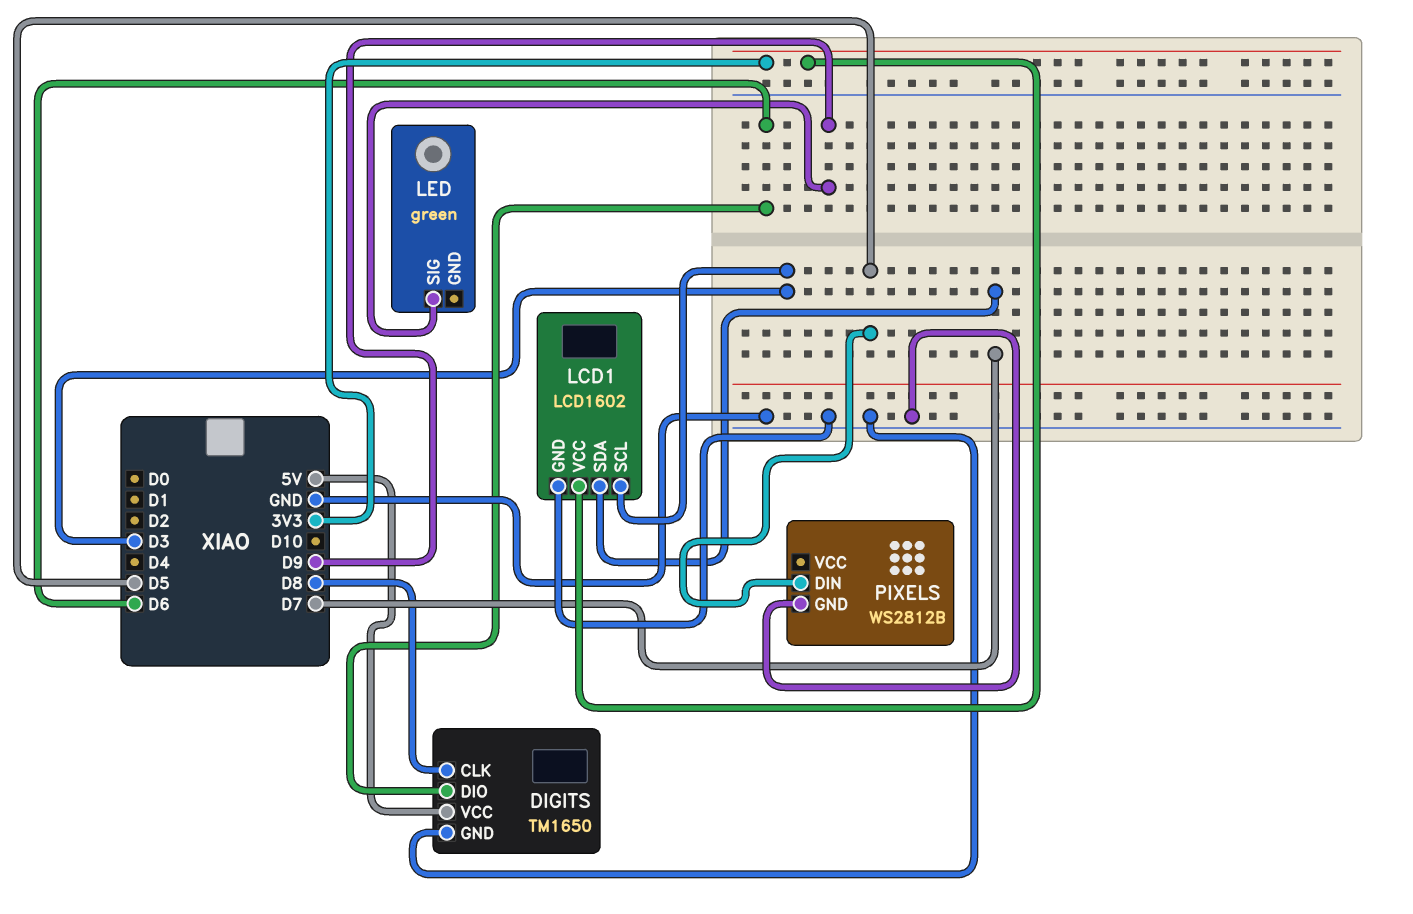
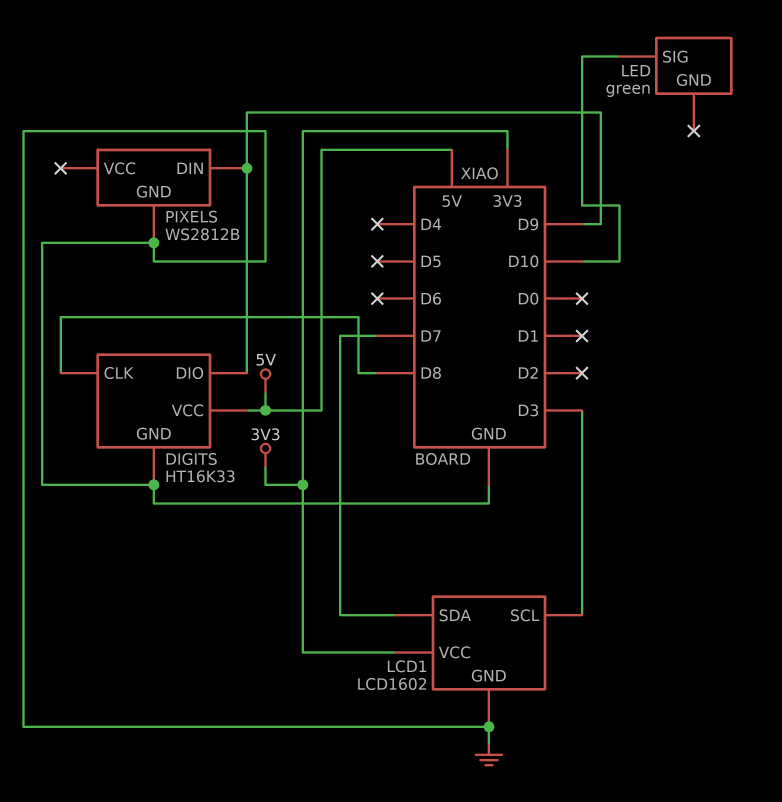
DIGITS: TM1650 -> HT16K33
DIGITS pin DIO: D6 -> D9
LED pin SIG: D9 -> D10
PIXELS pin DIN: D5 -> D9

